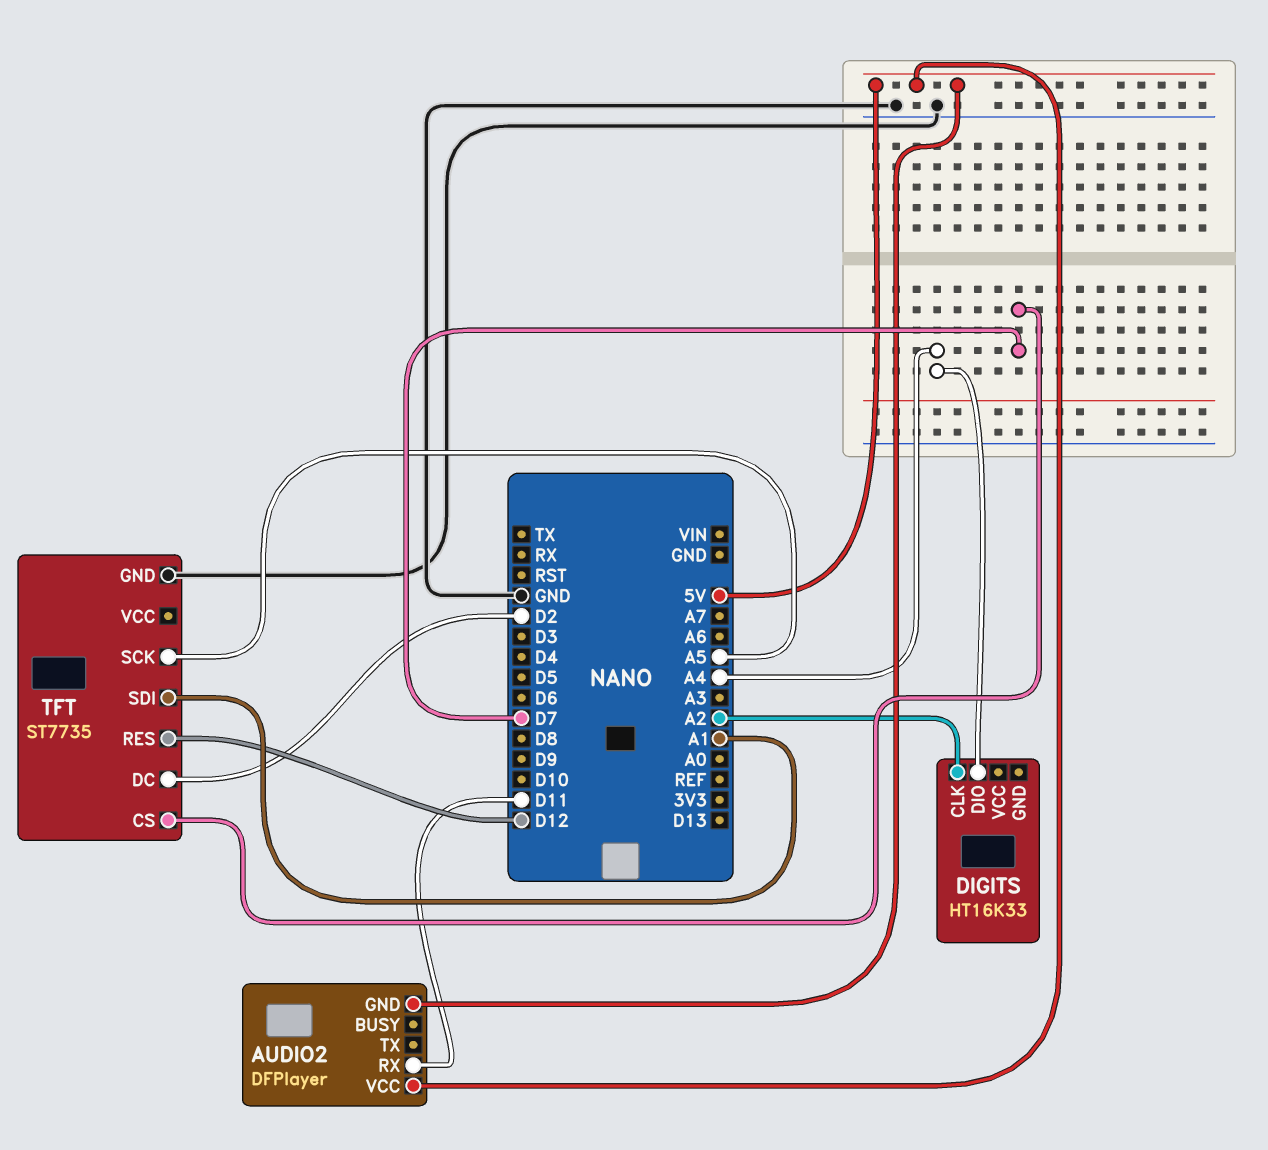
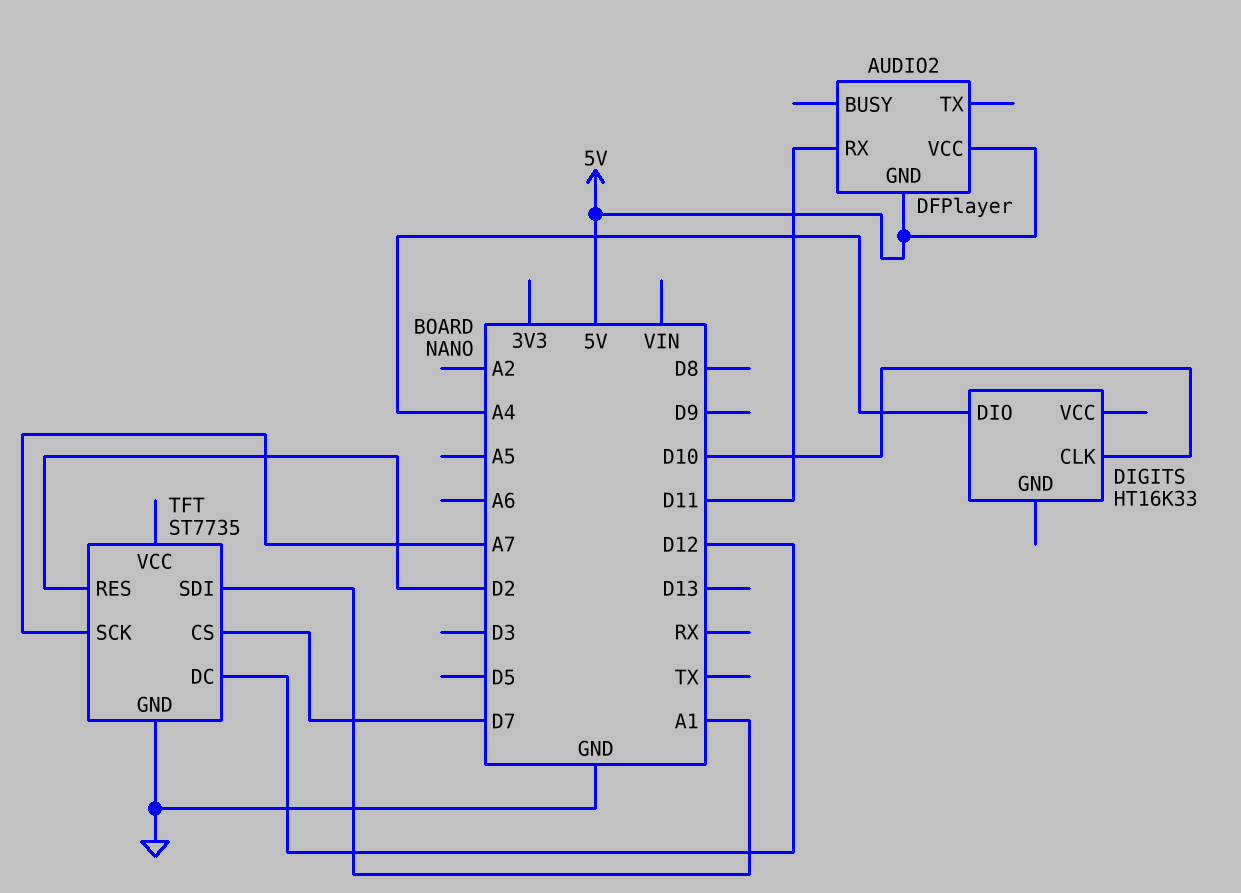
DIGITS pin CLK: A2 -> D10
TFT pin DC: D2 -> D12
TFT pin RES: D12 -> D2
TFT pin SCK: A5 -> A7

